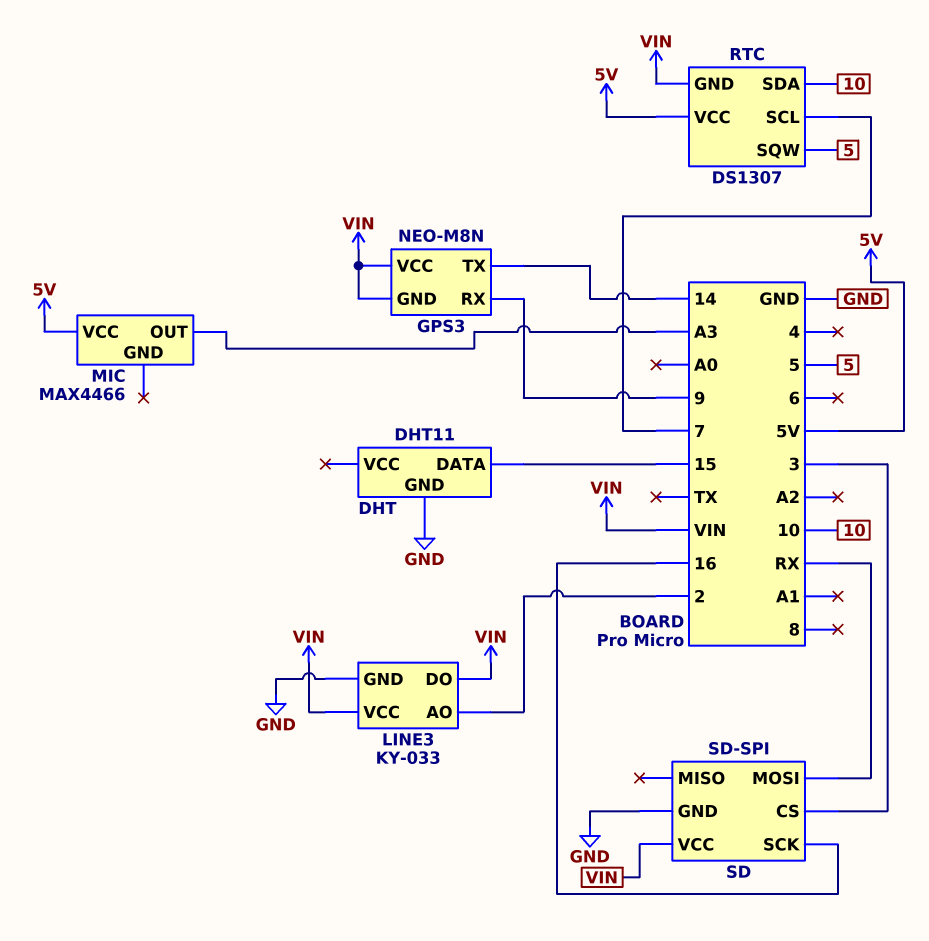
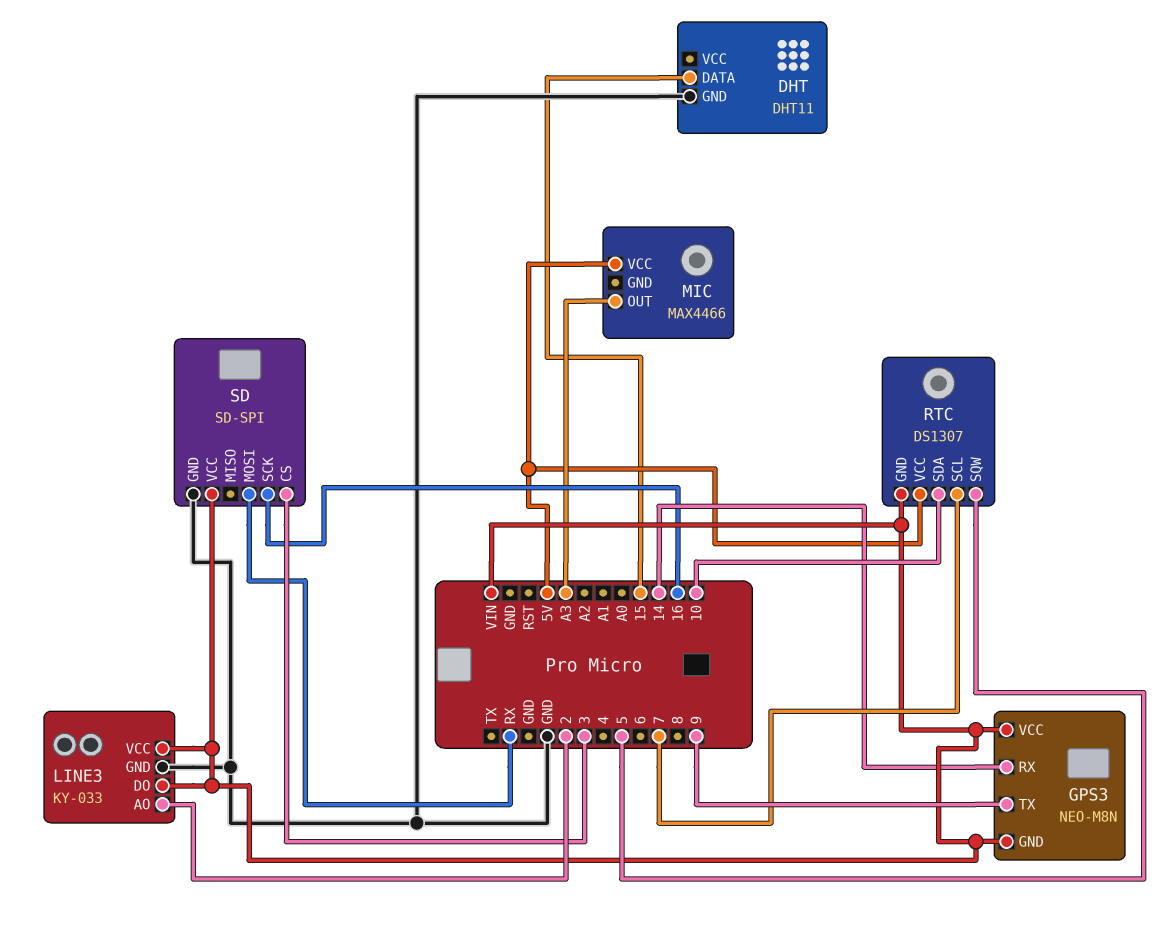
GPS3 pin RX: 9 -> 14
GPS3 pin TX: 14 -> 9

